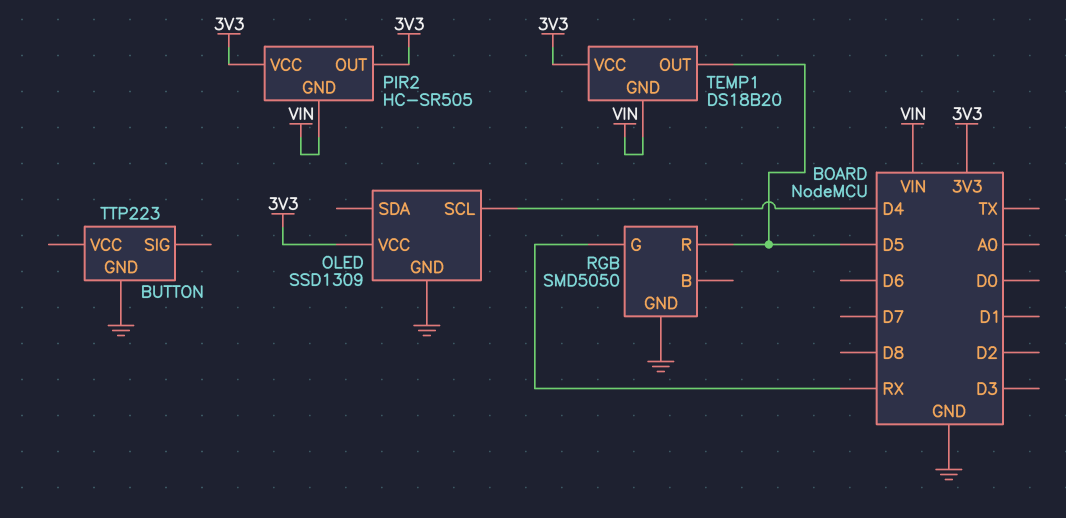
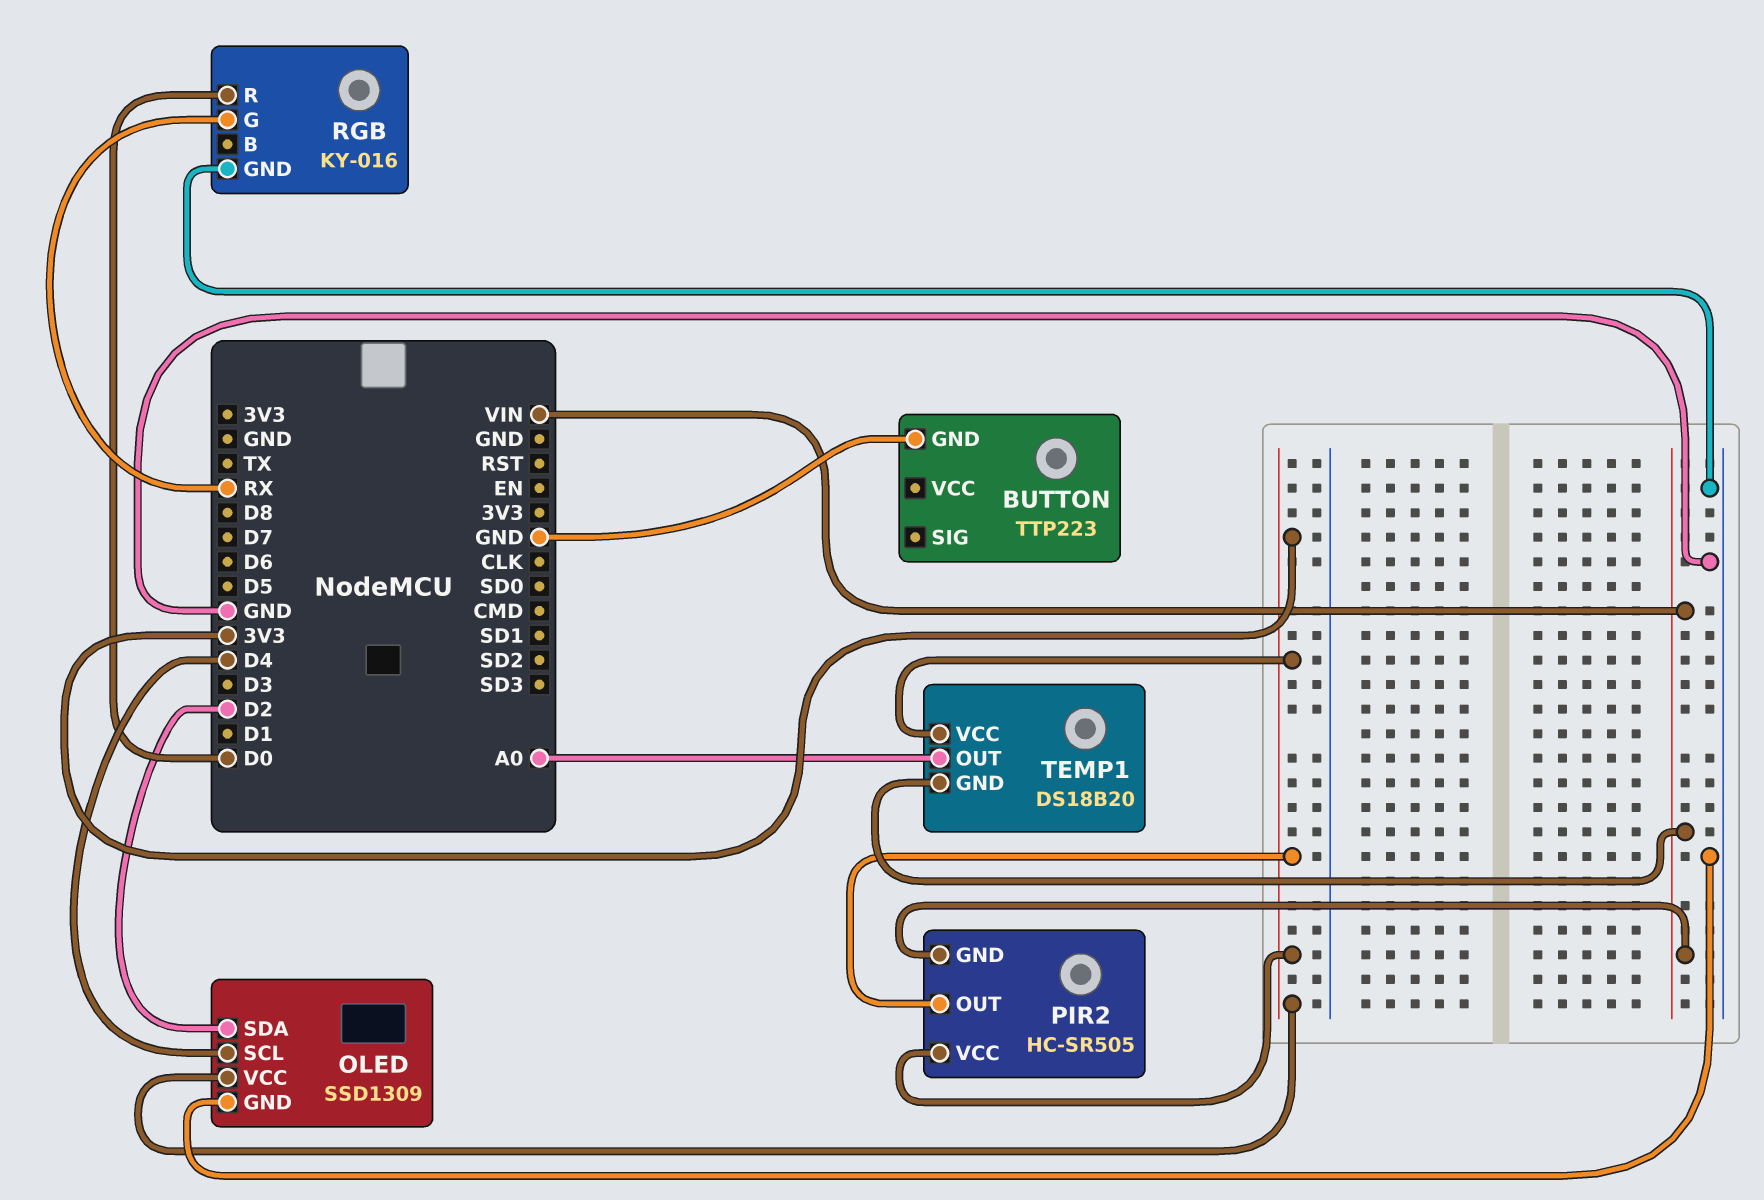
OLED pin SDA: none -> D2
RGB: SMD5050 -> KY-016
RGB pin R: D5 -> D0
TEMP1 pin OUT: D5 -> A0

